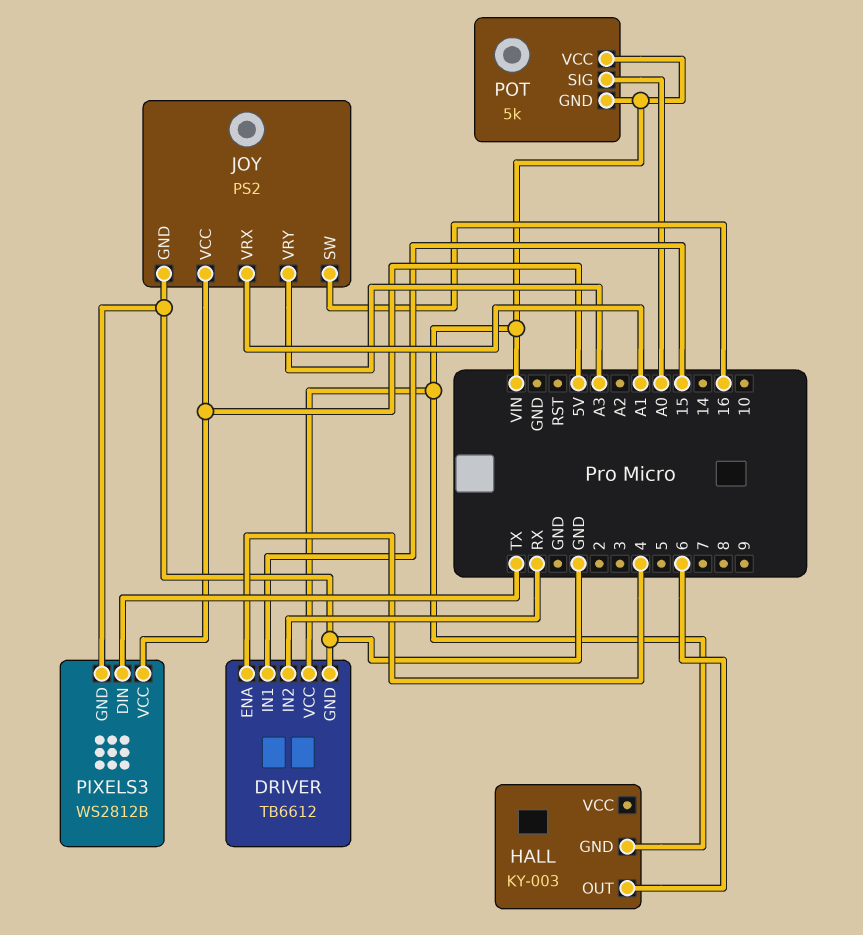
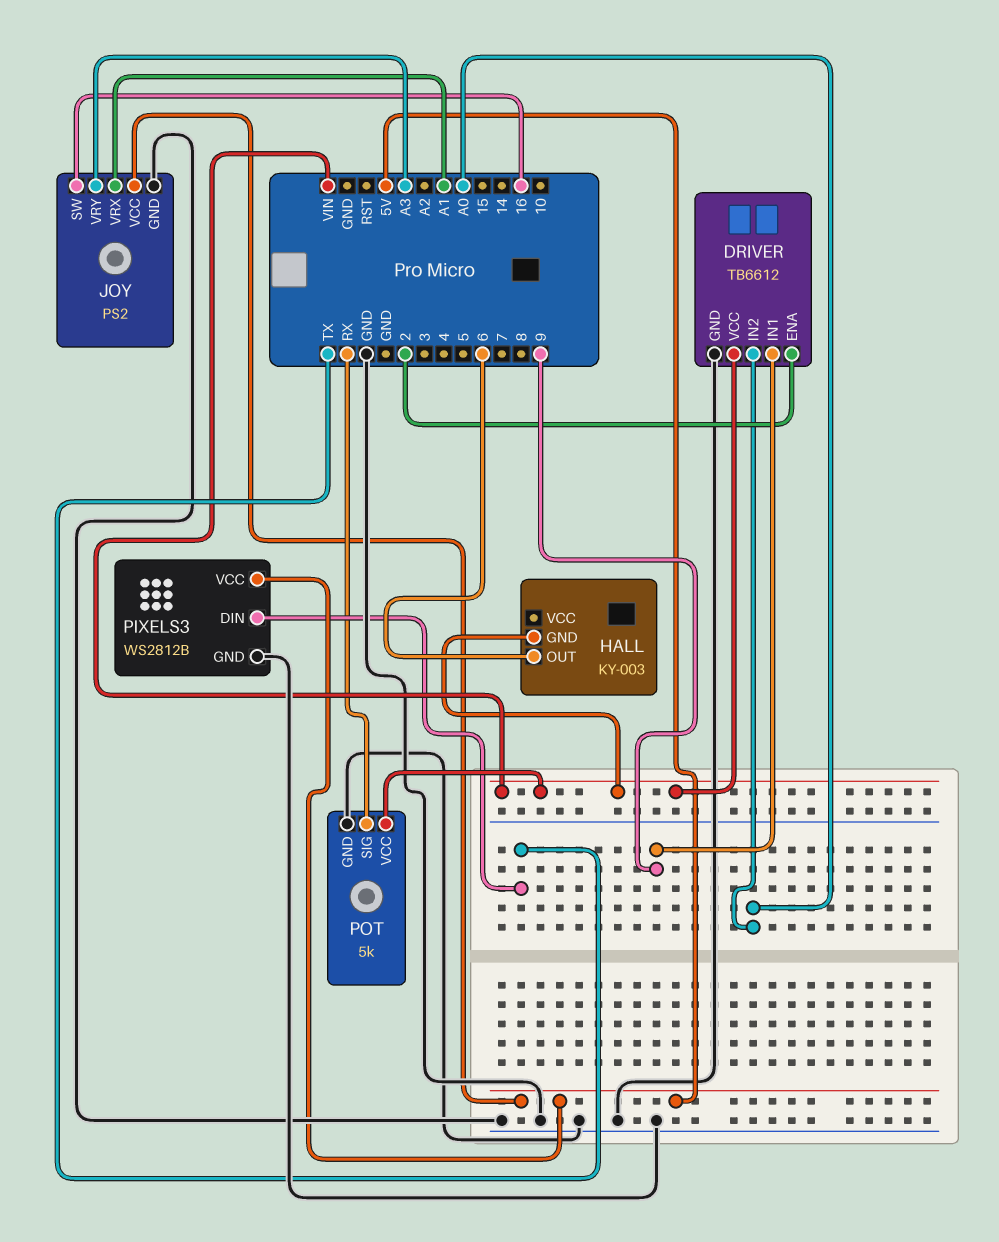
DRIVER pin ENA: 4 -> 2
DRIVER pin IN1: 15 -> 9
DRIVER pin IN2: RX -> A0
POT pin GND: VIN -> GND
POT pin SIG: A0 -> RX

